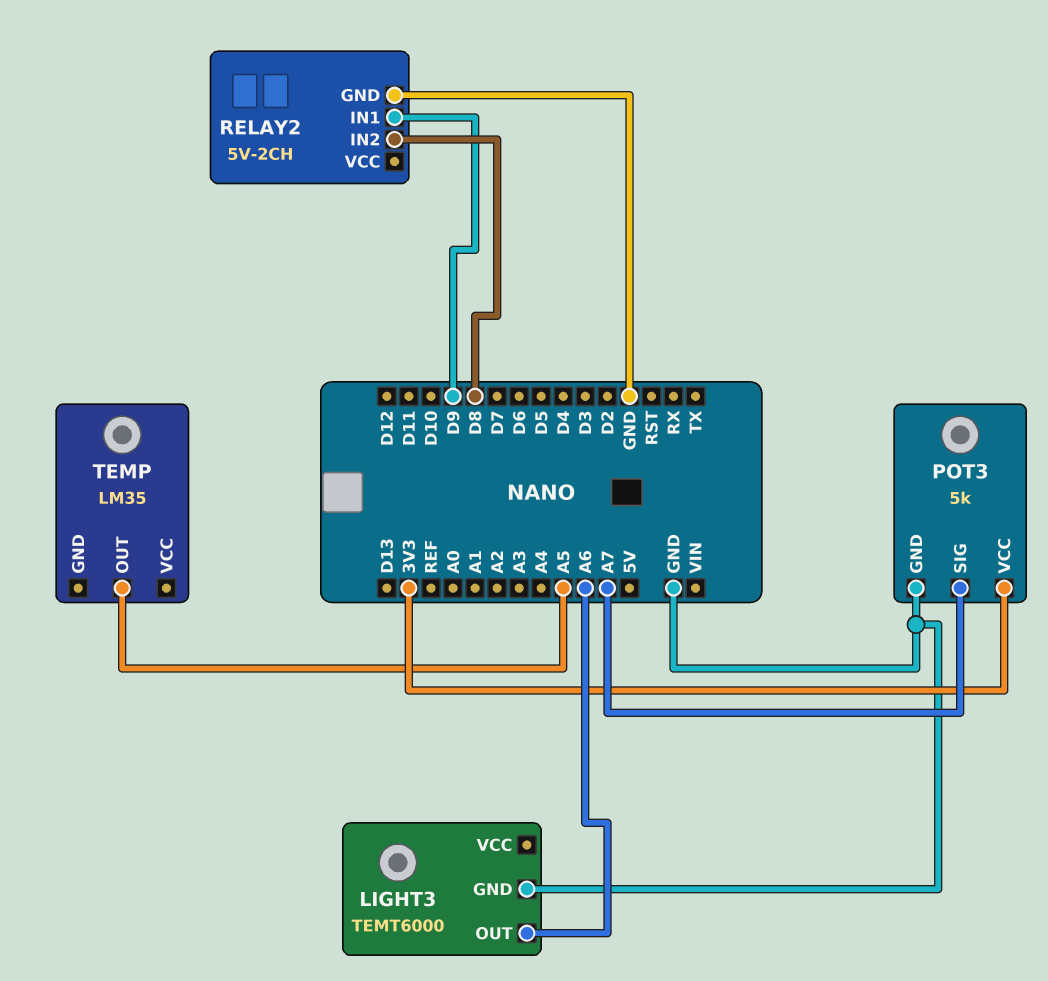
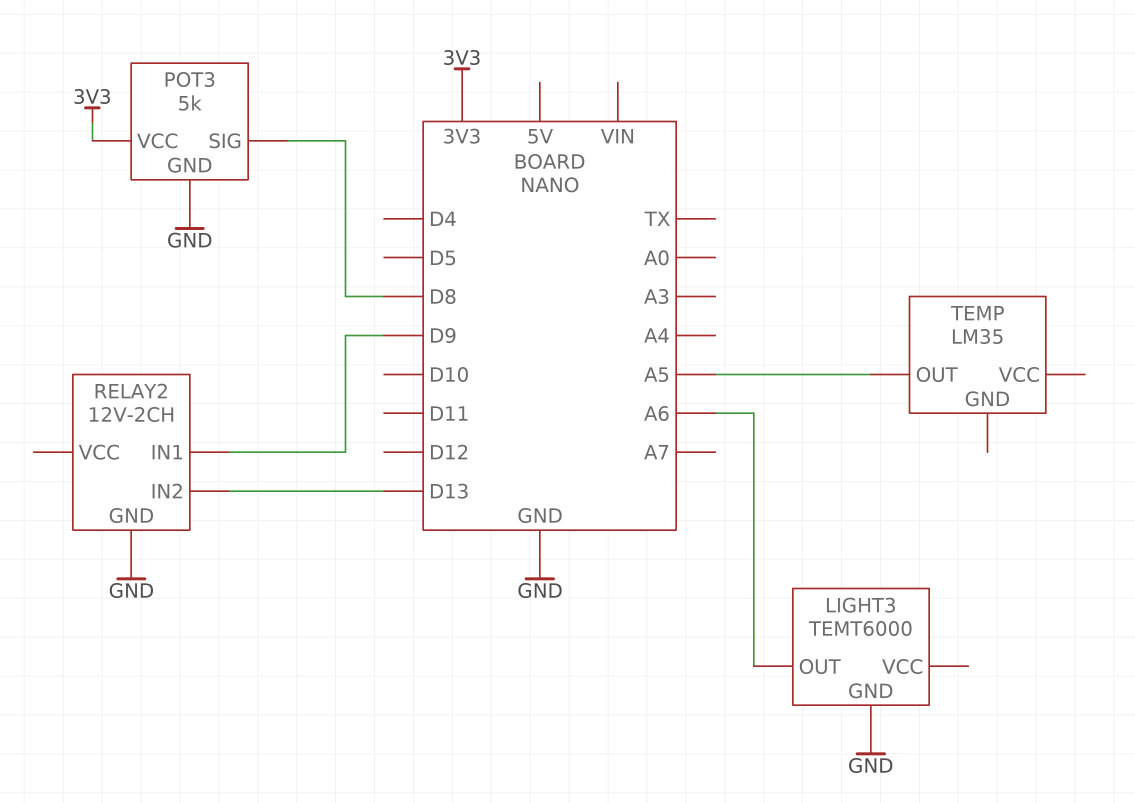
POT3 pin SIG: A7 -> D8
RELAY2: 5V-2CH -> 12V-2CH
RELAY2 pin IN2: D8 -> D13

